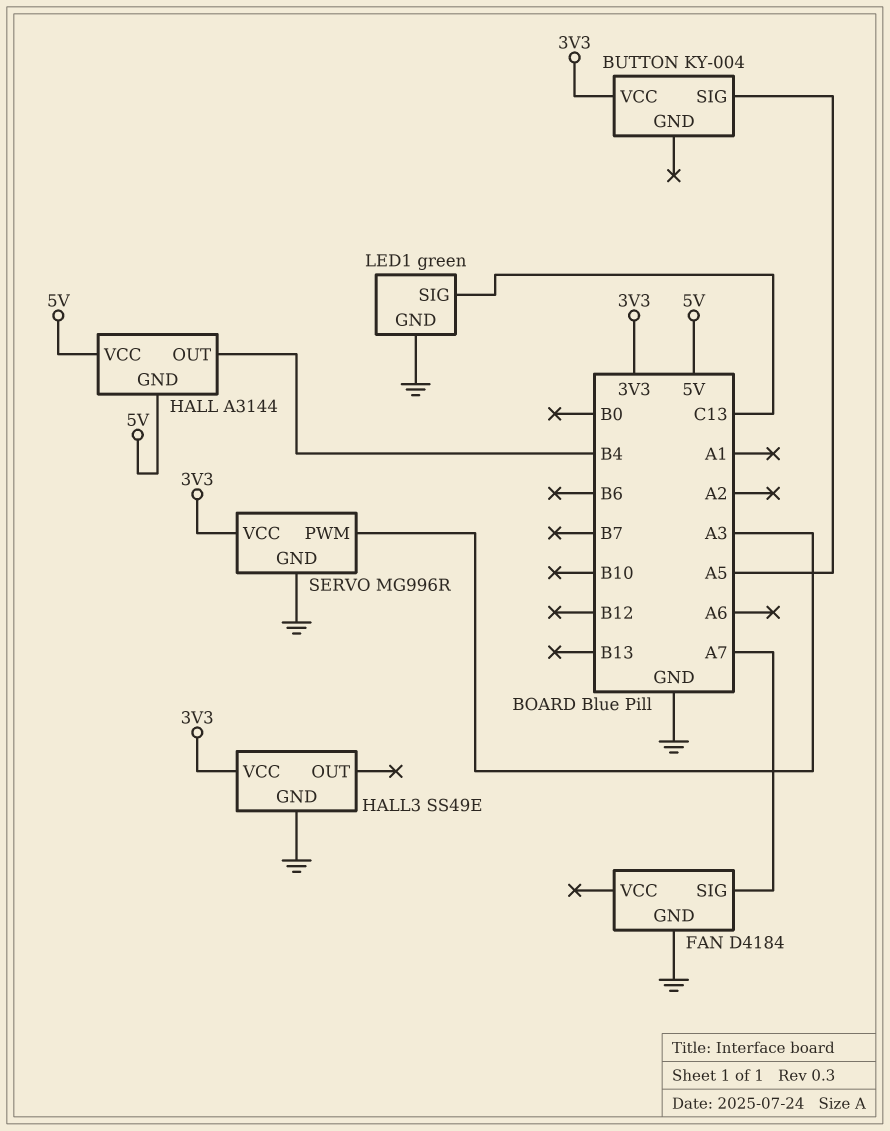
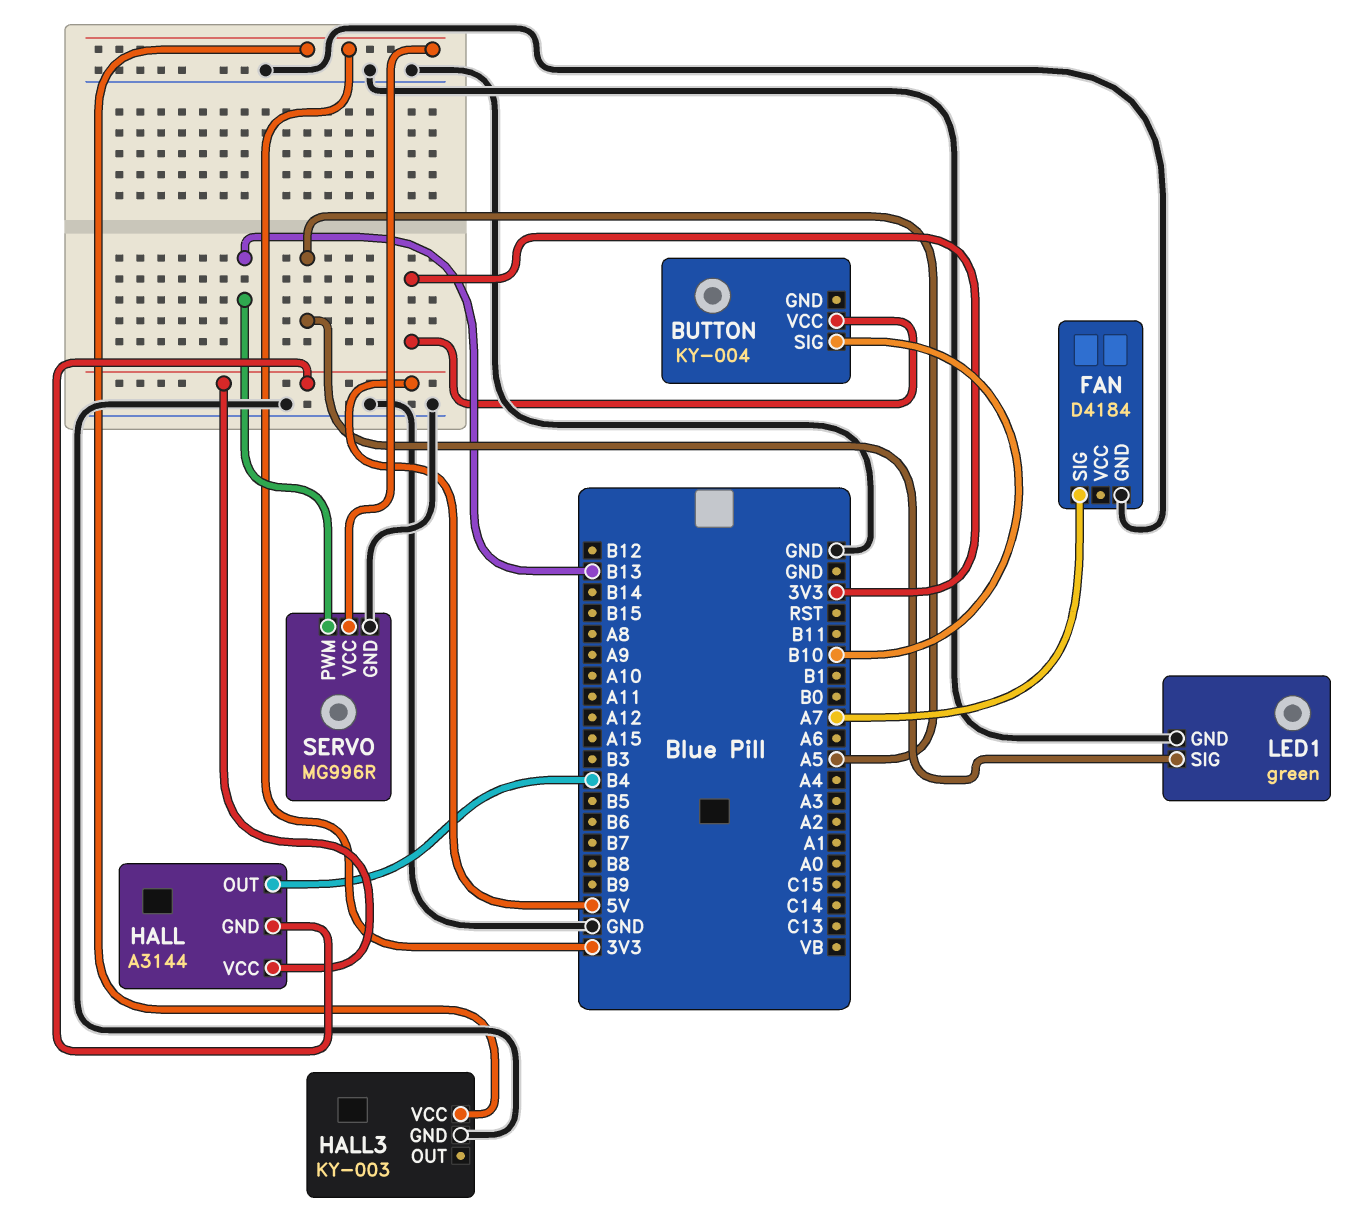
BUTTON pin SIG: A5 -> B10
HALL3: SS49E -> KY-003
LED1 pin SIG: C13 -> A5
SERVO pin PWM: A3 -> B13

